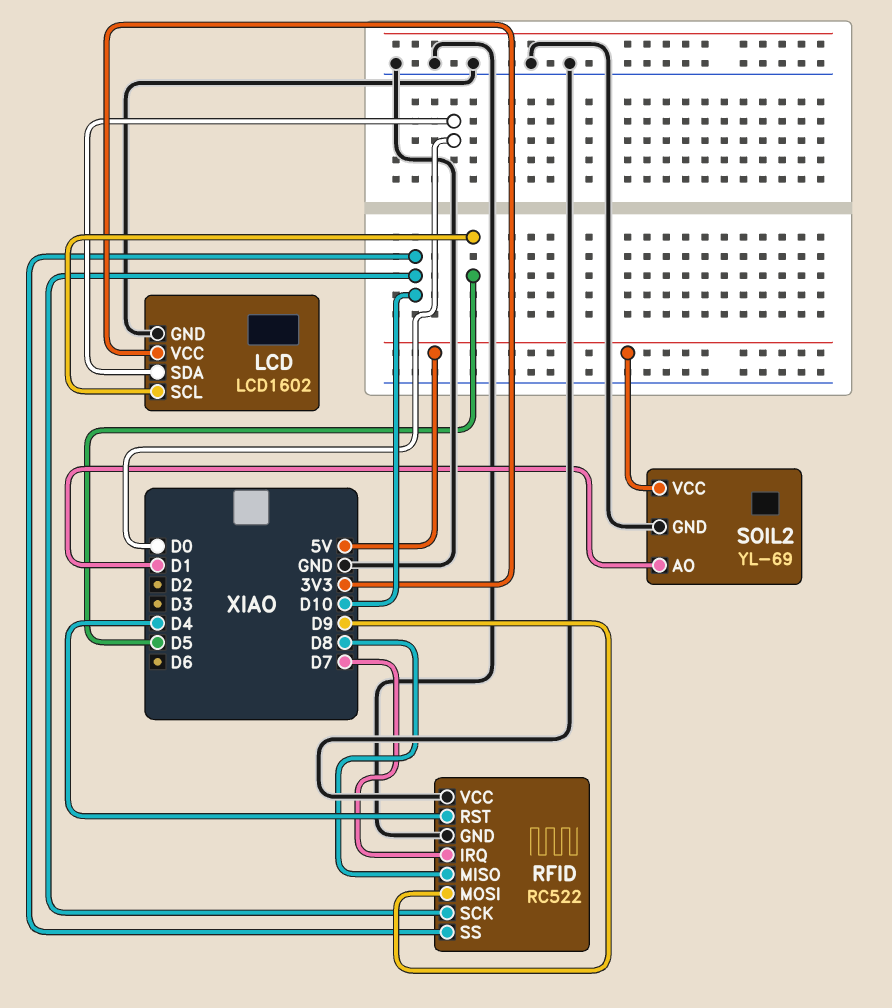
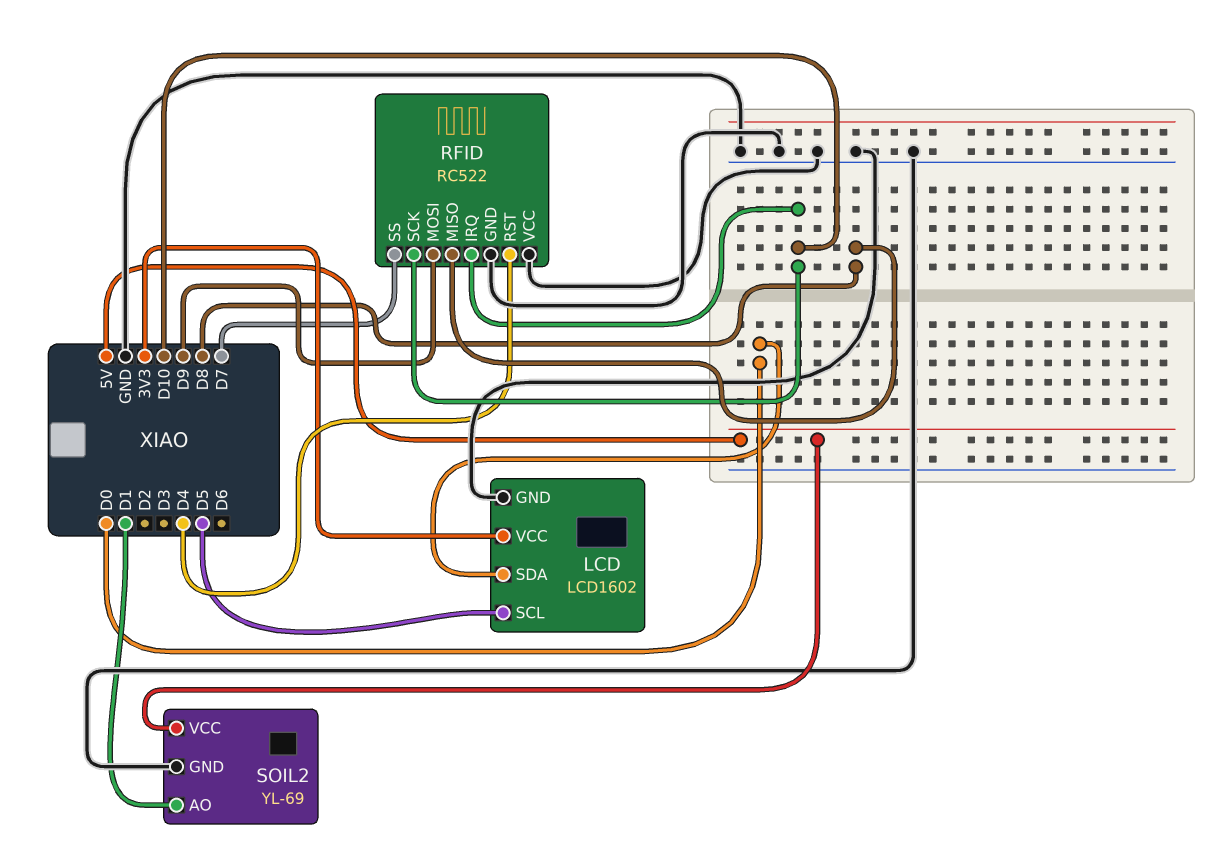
RFID pin IRQ: D7 -> D10
RFID pin SS: D10 -> D7

